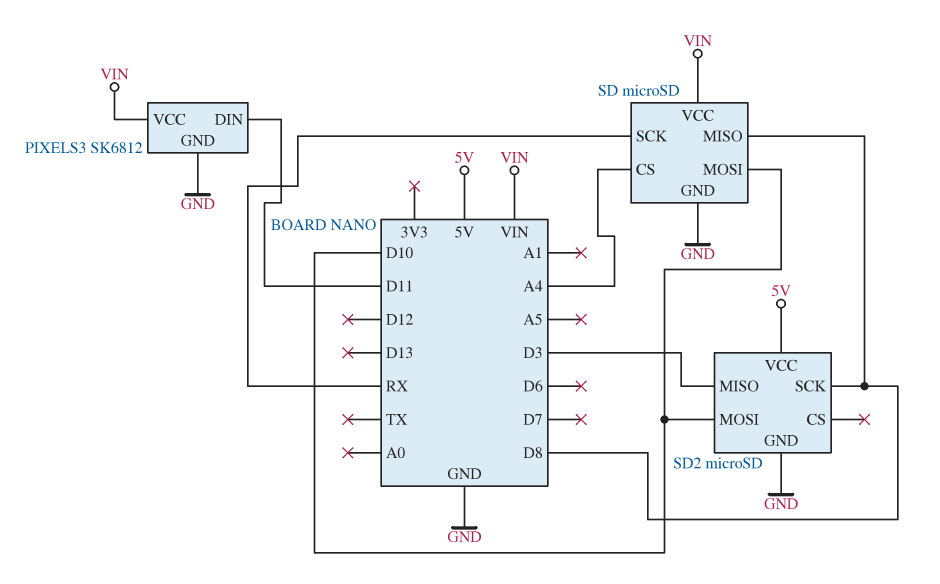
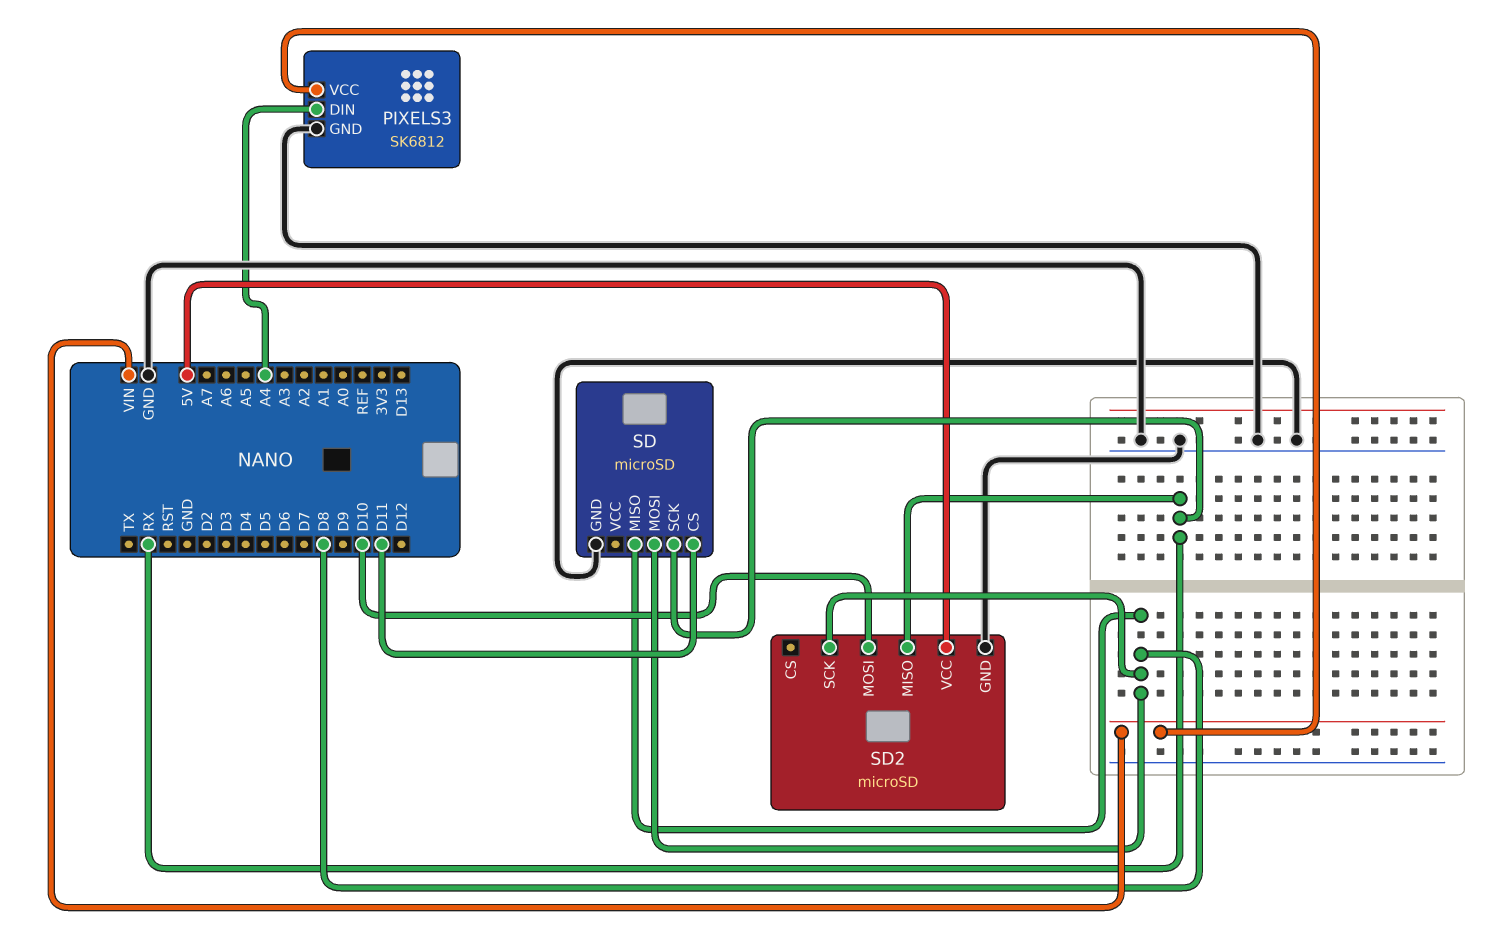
PIXELS3 pin DIN: D11 -> A4
SD pin CS: A4 -> D11
SD pin MOSI: D10 -> D8
SD pin VCC: VIN -> none
SD2 pin MISO: D3 -> RX

